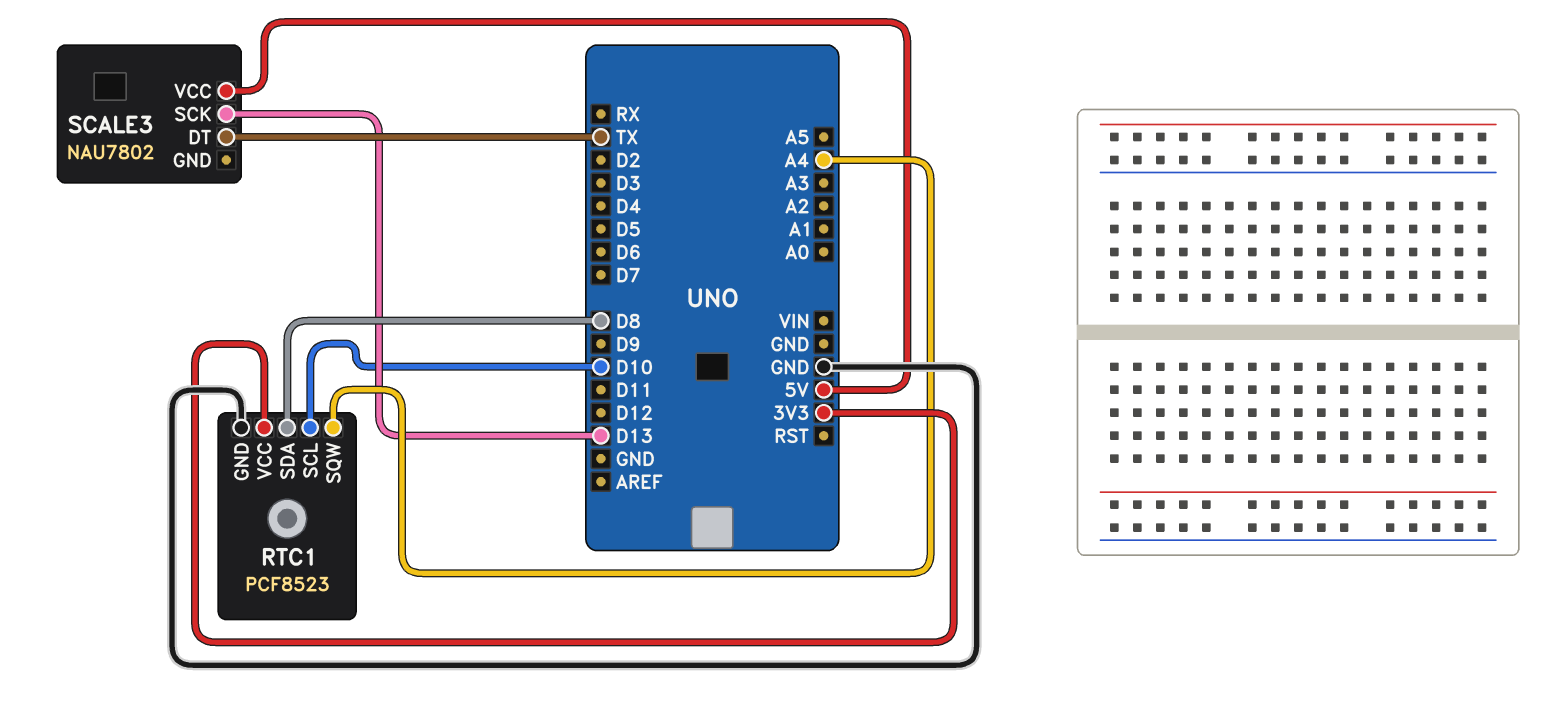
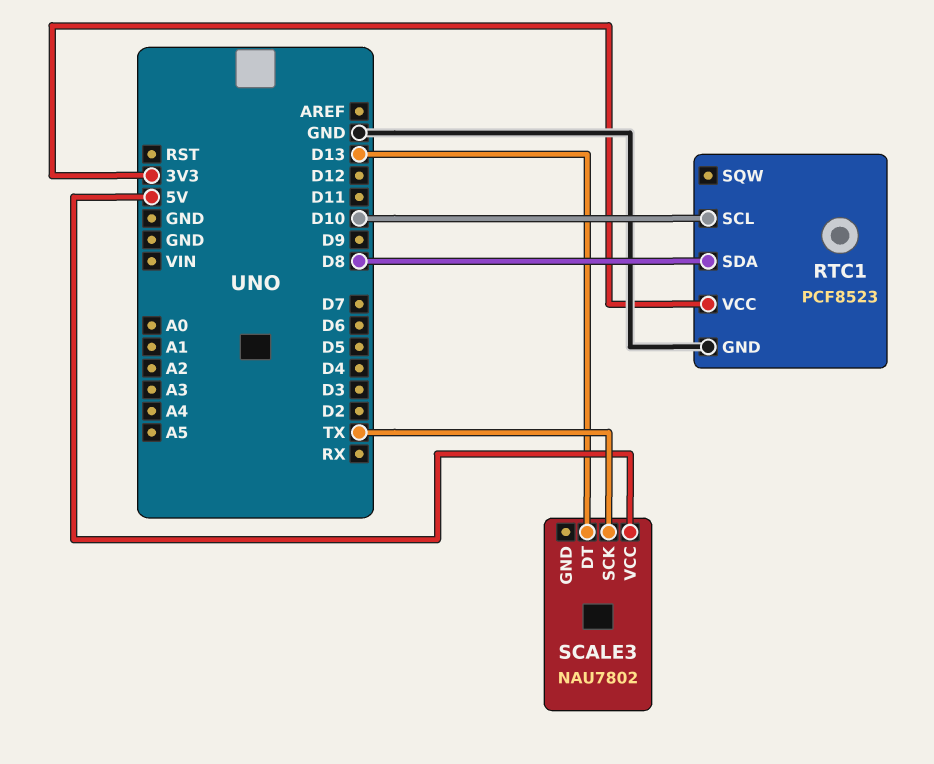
RTC1 pin SQW: A4 -> none
SCALE3 pin DT: TX -> D13
SCALE3 pin SCK: D13 -> TX

